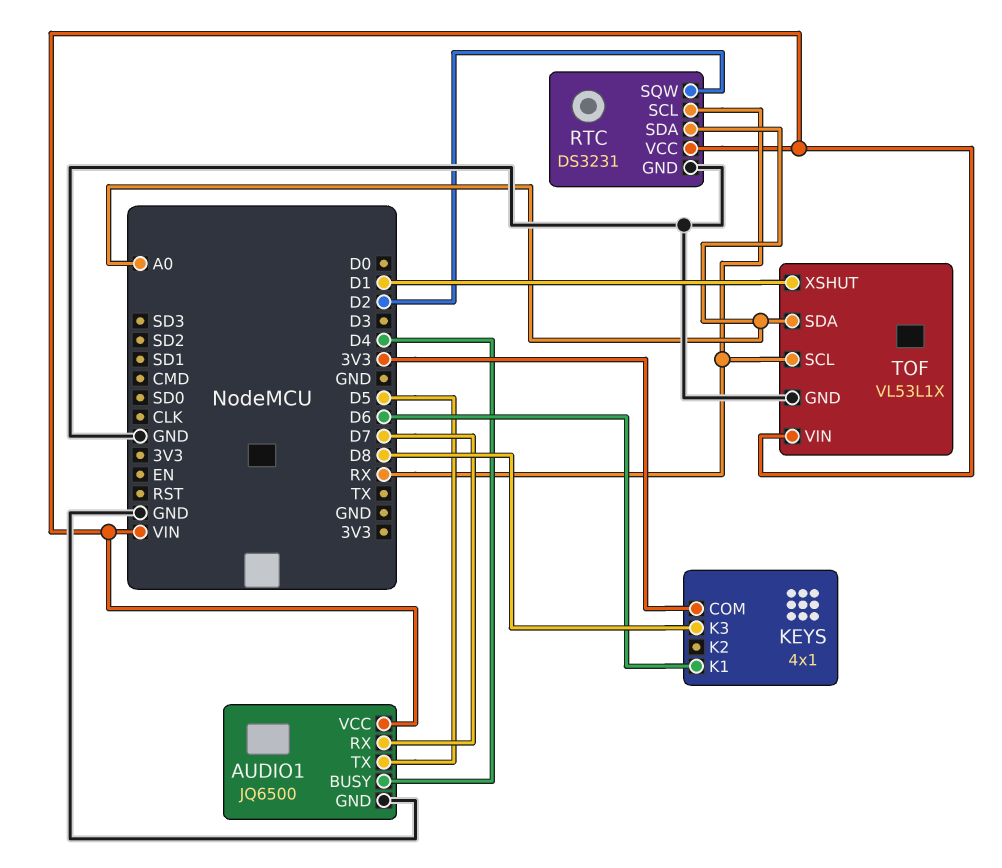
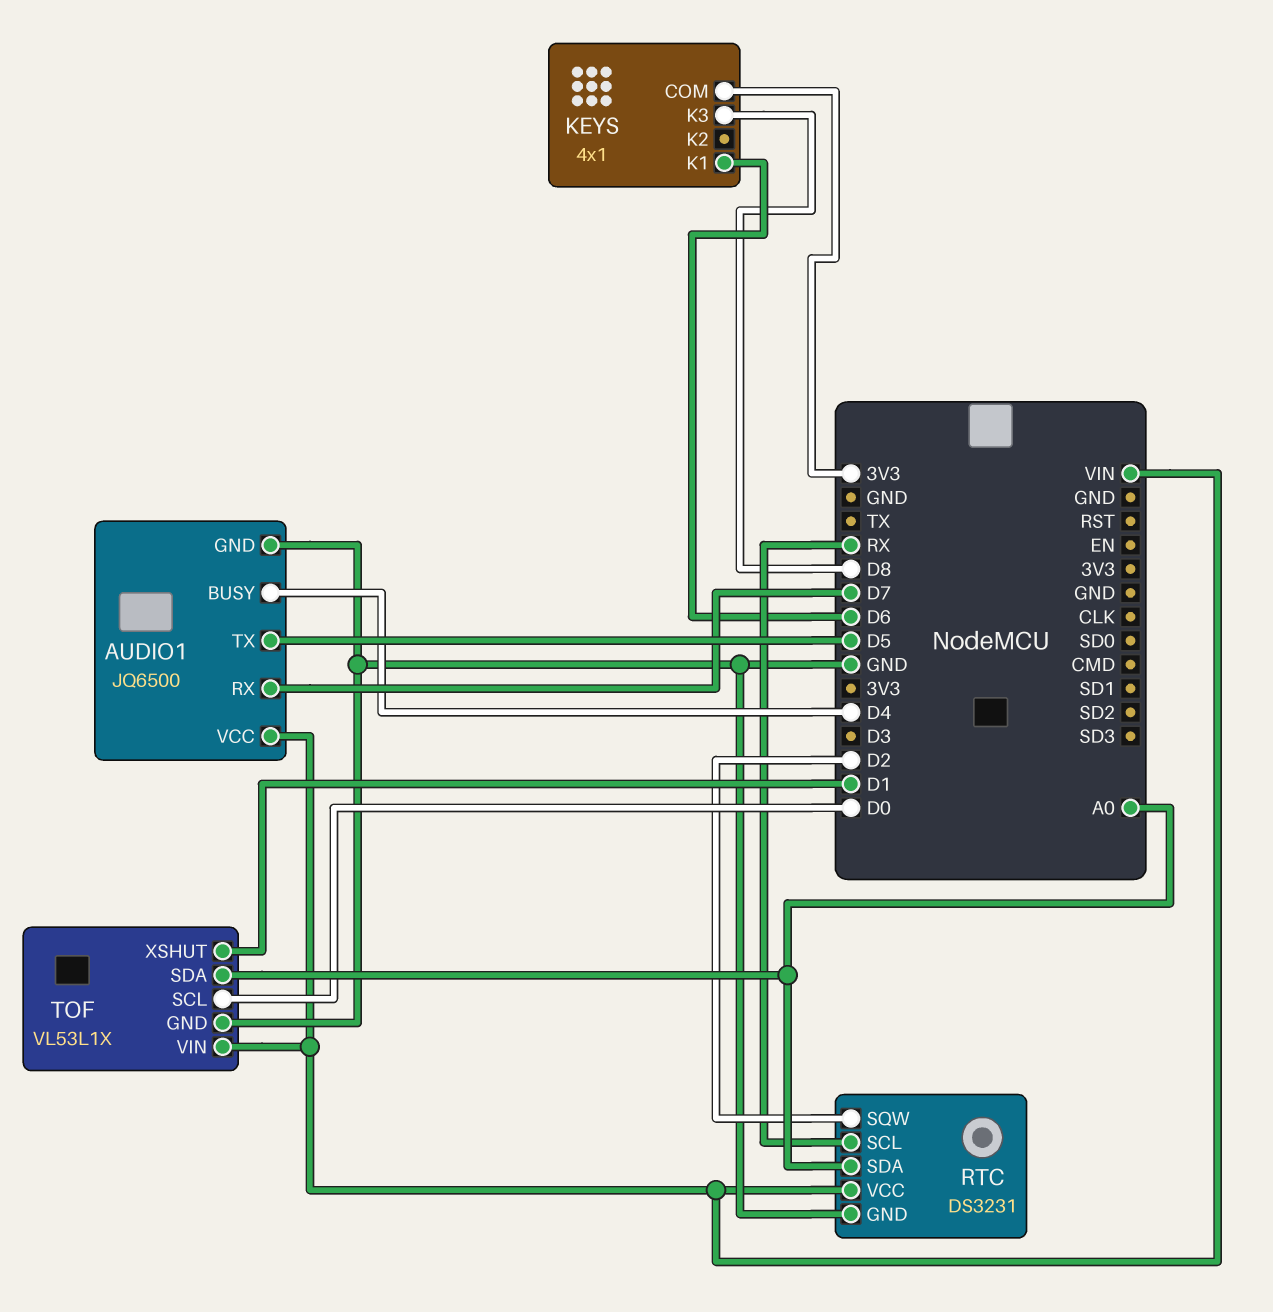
TOF pin SCL: RX -> D0

